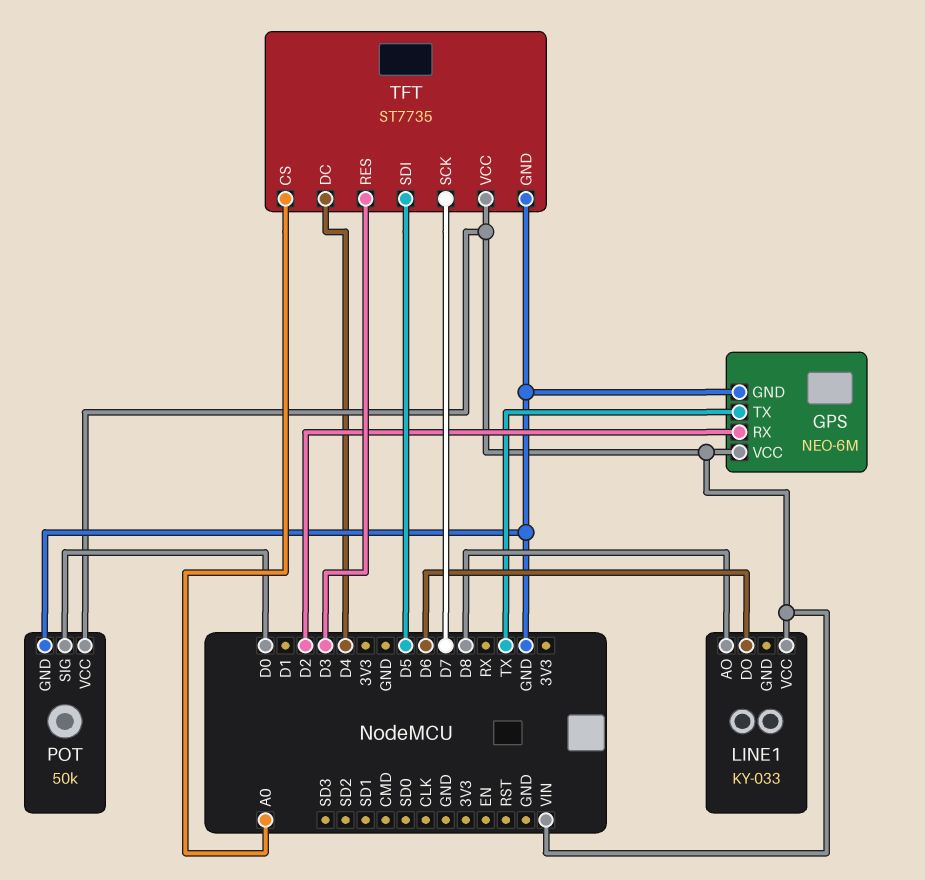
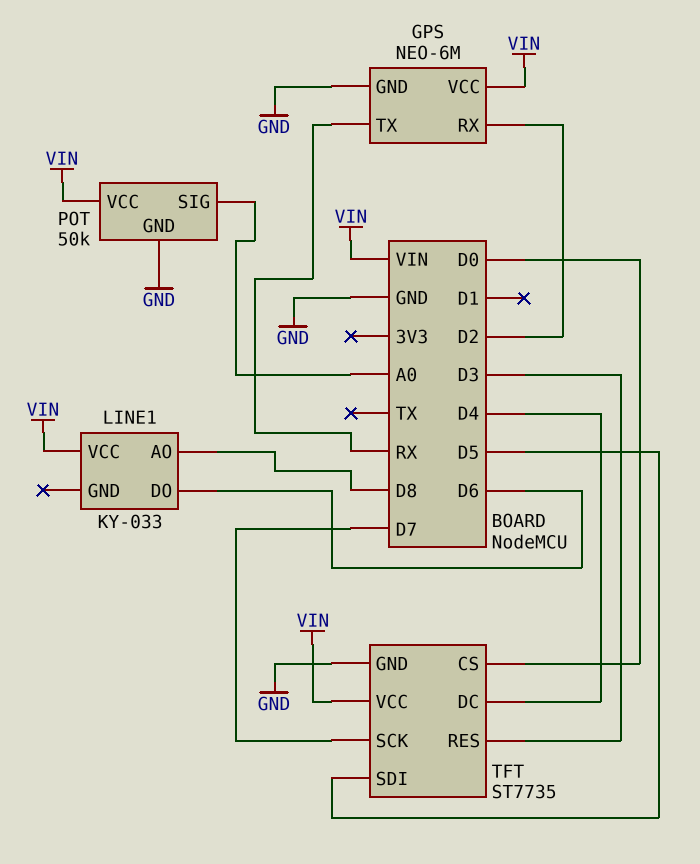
GPS pin TX: TX -> RX
POT pin SIG: D0 -> A0
TFT pin CS: A0 -> D0

